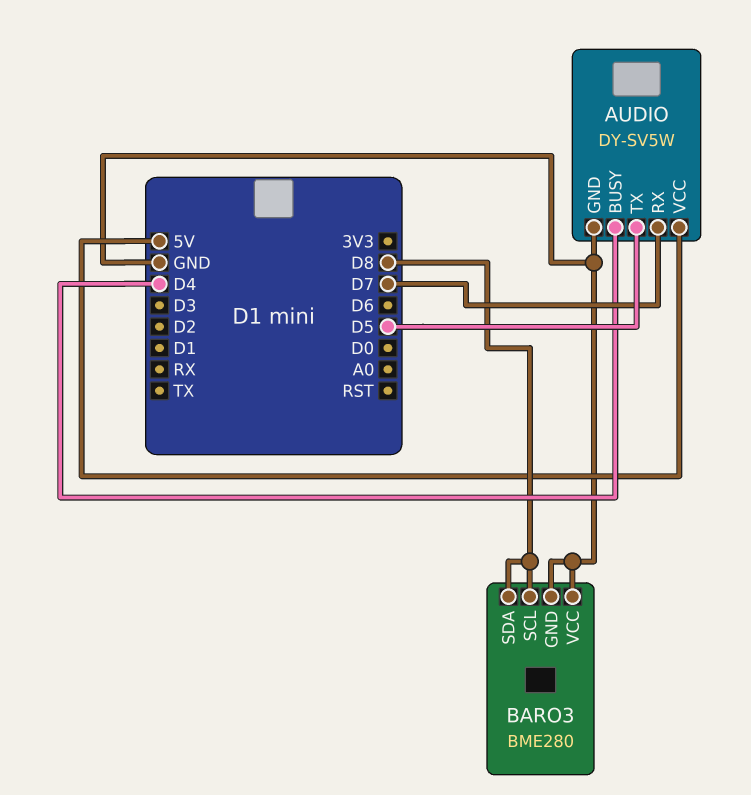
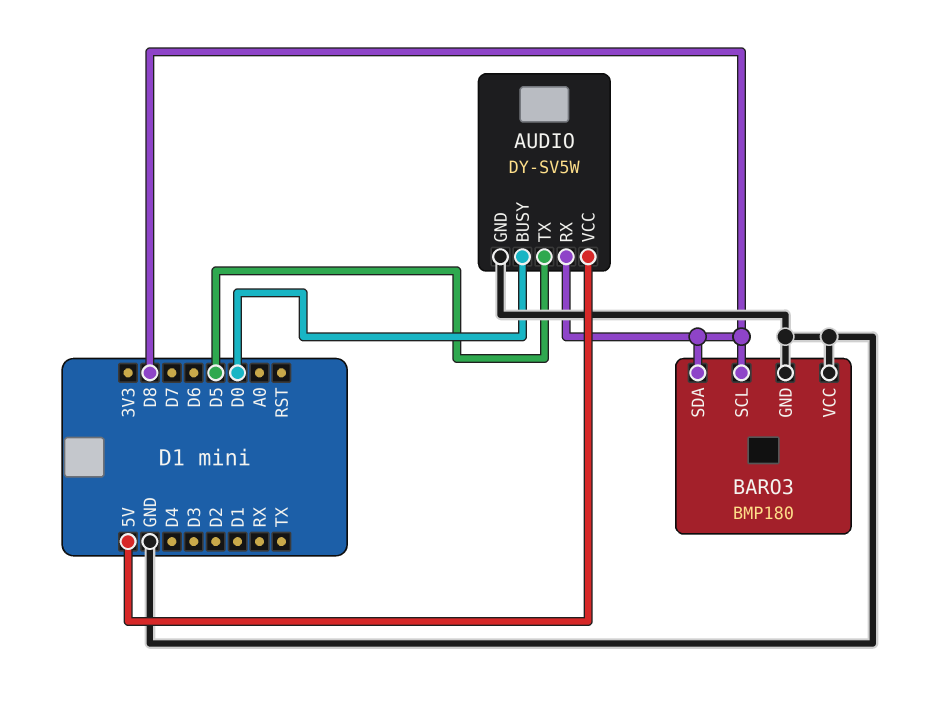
AUDIO pin BUSY: D4 -> D0
AUDIO pin RX: D7 -> D8
BARO3: BME280 -> BMP180

